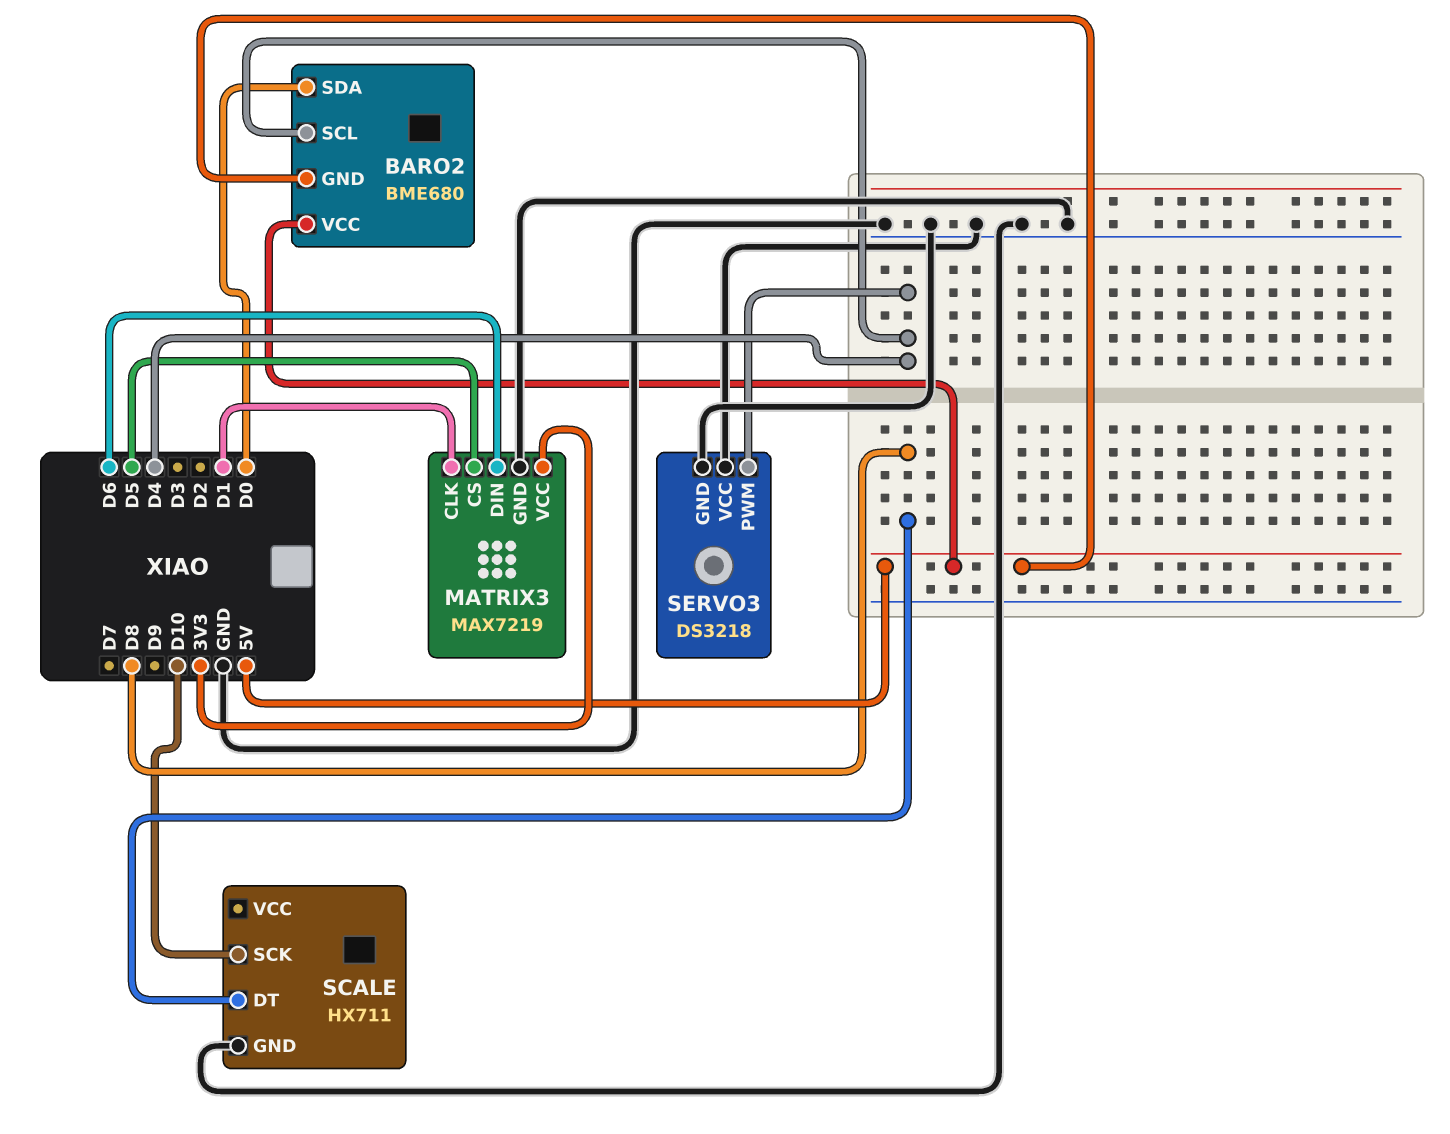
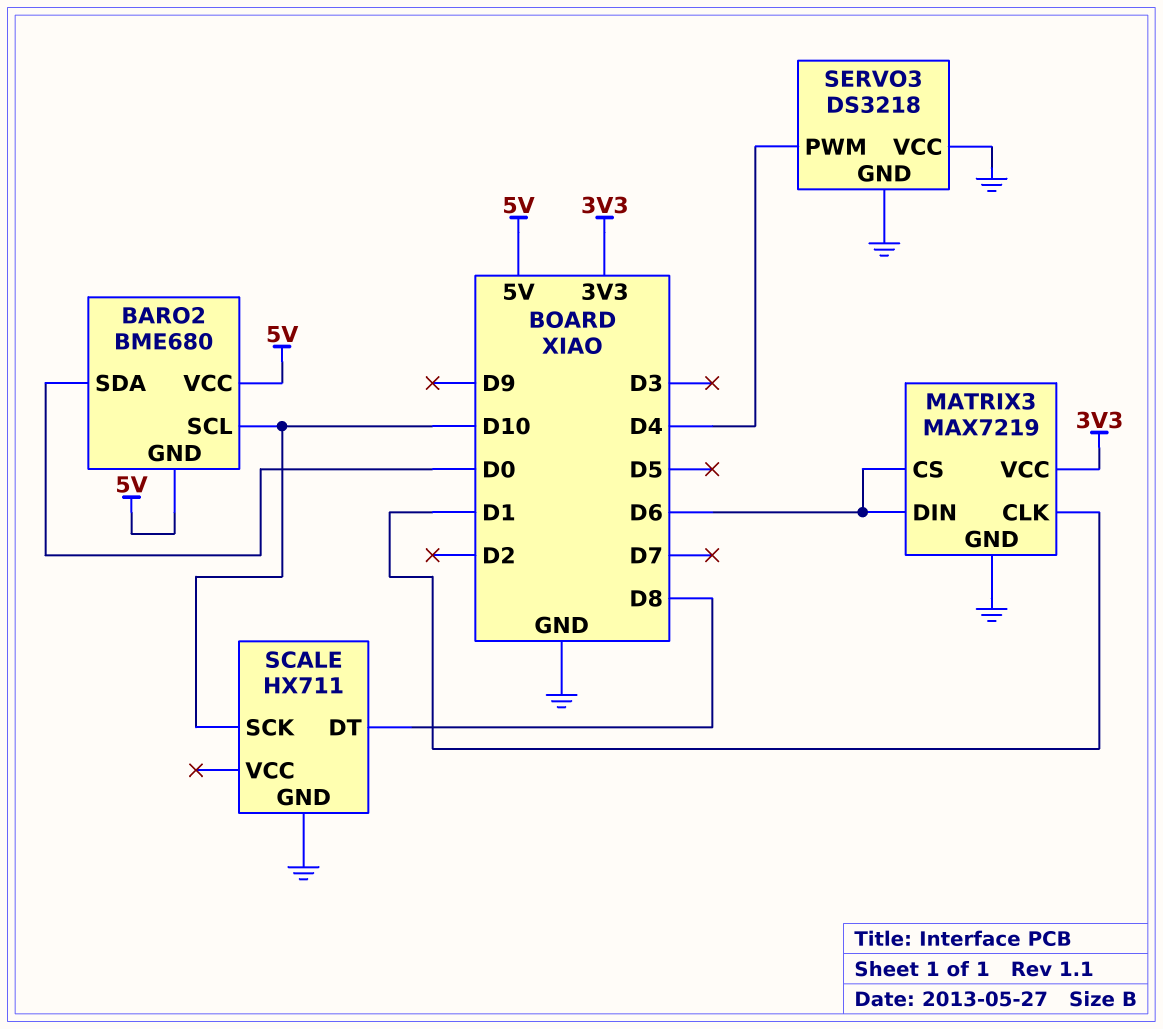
BARO2 pin SCL: D4 -> D10
MATRIX3 pin CS: D5 -> D6

